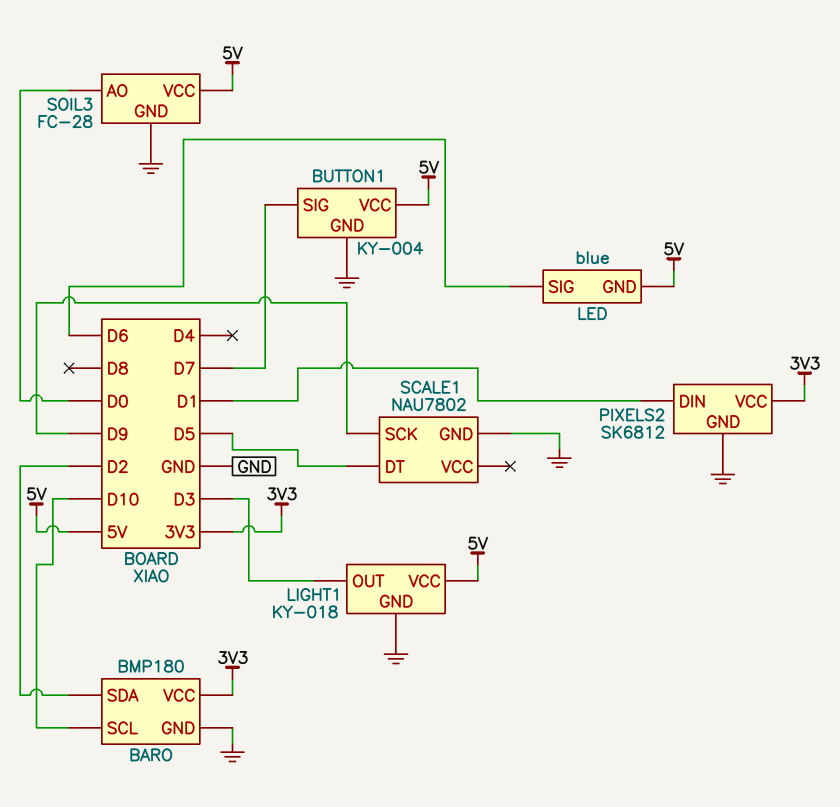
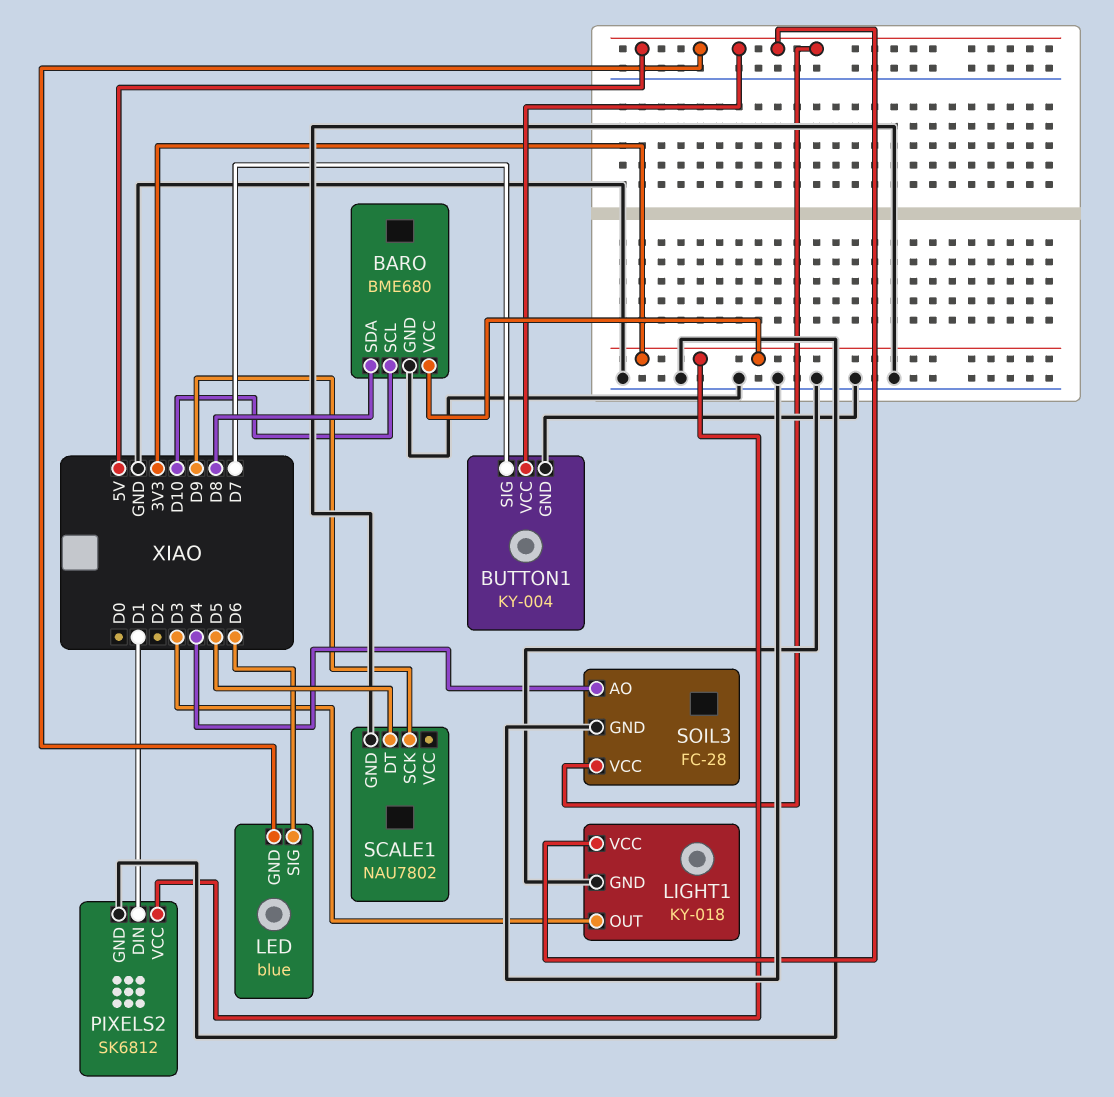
BARO: BMP180 -> BME680
BARO pin SDA: D2 -> D8
SOIL3 pin AO: D0 -> D4

